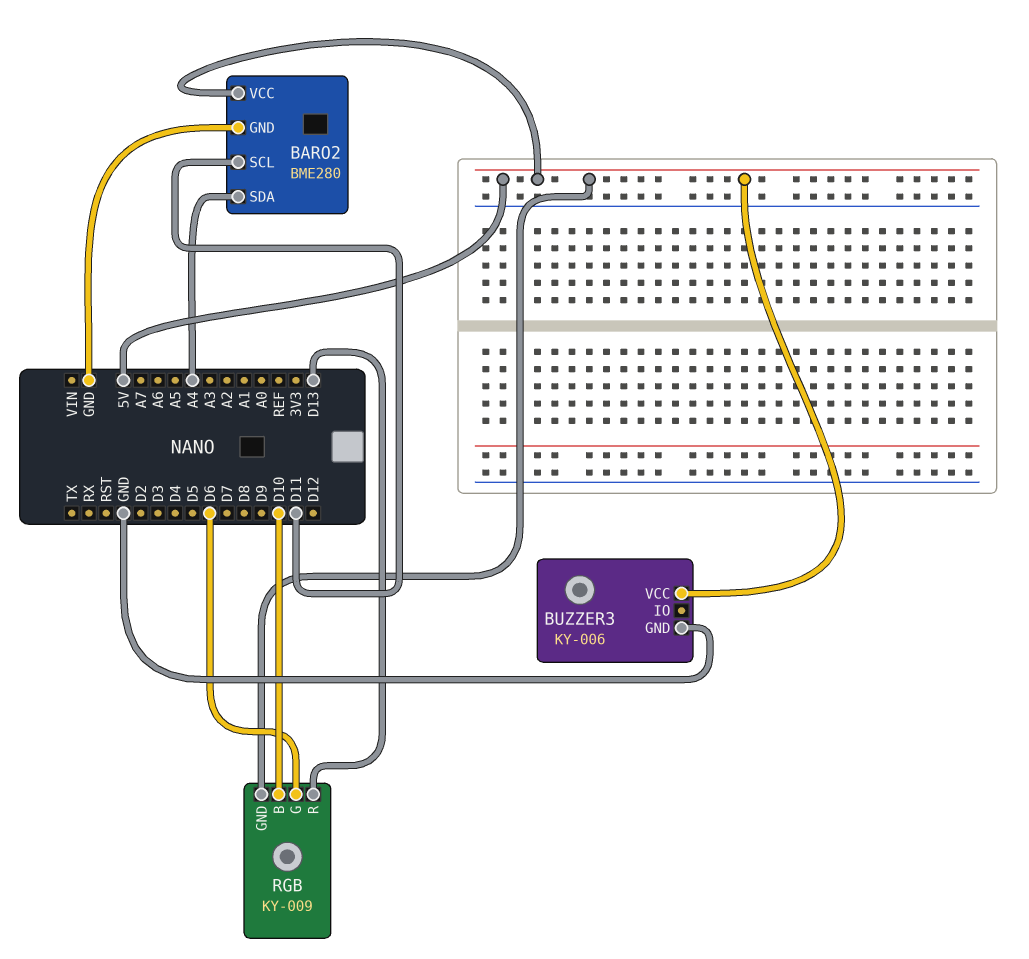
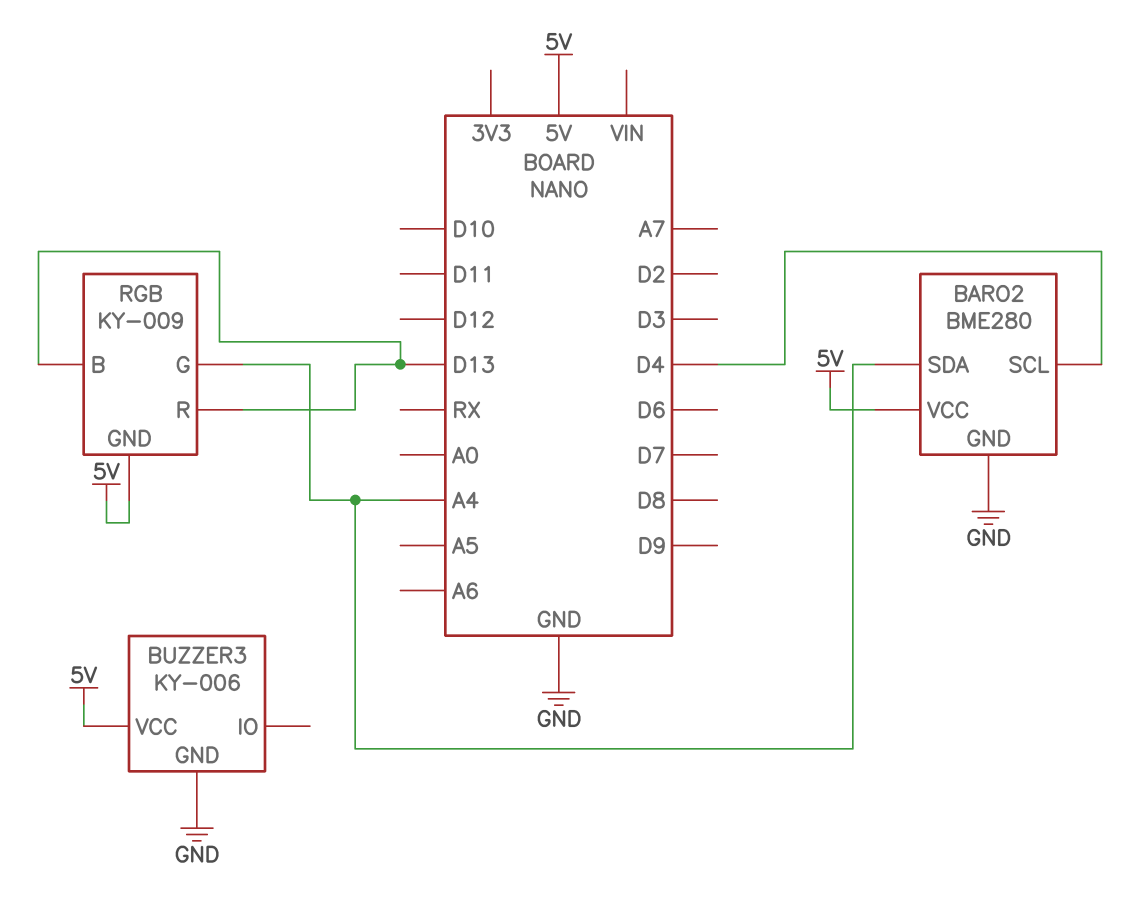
BARO2 pin SCL: D11 -> D4
RGB pin B: D10 -> D13
RGB pin G: D6 -> A4

